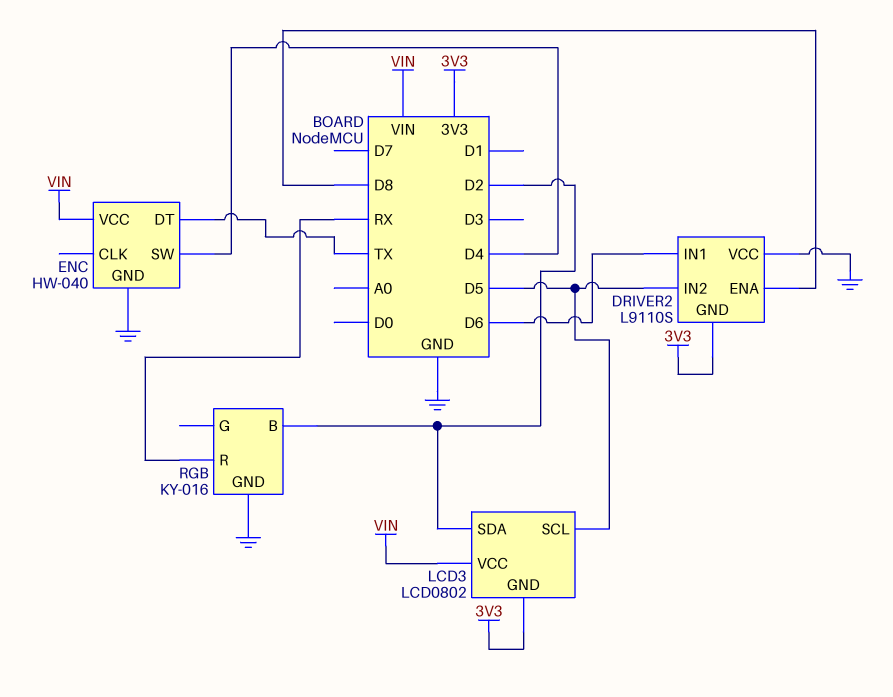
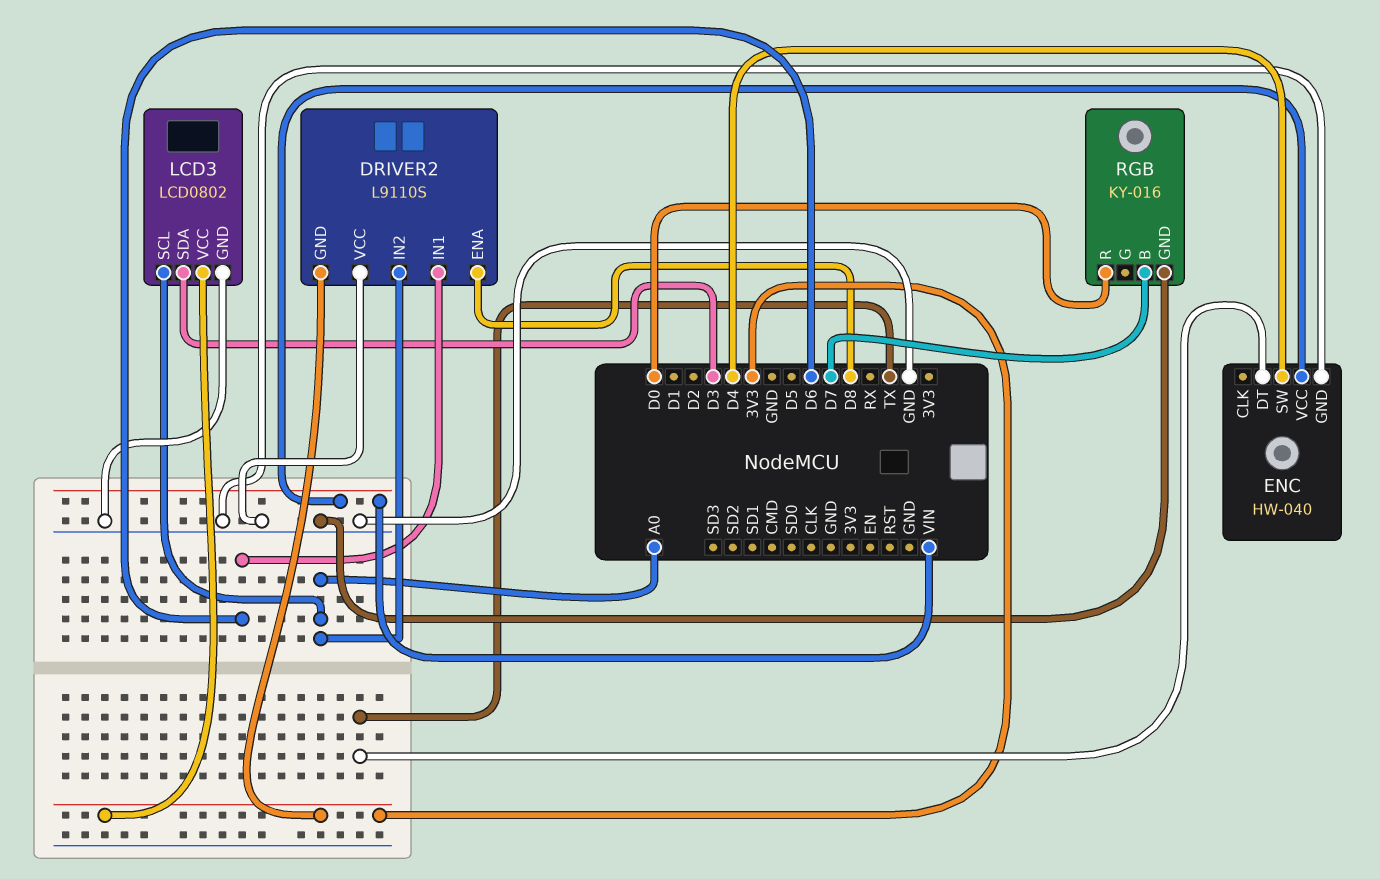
DRIVER2 pin IN2: D5 -> A0
LCD3 pin GND: 3V3 -> GND
LCD3 pin SCL: D5 -> A0
LCD3 pin SDA: D2 -> D3
LCD3 pin VCC: VIN -> 3V3
RGB pin B: D2 -> D7
RGB pin R: RX -> D0

